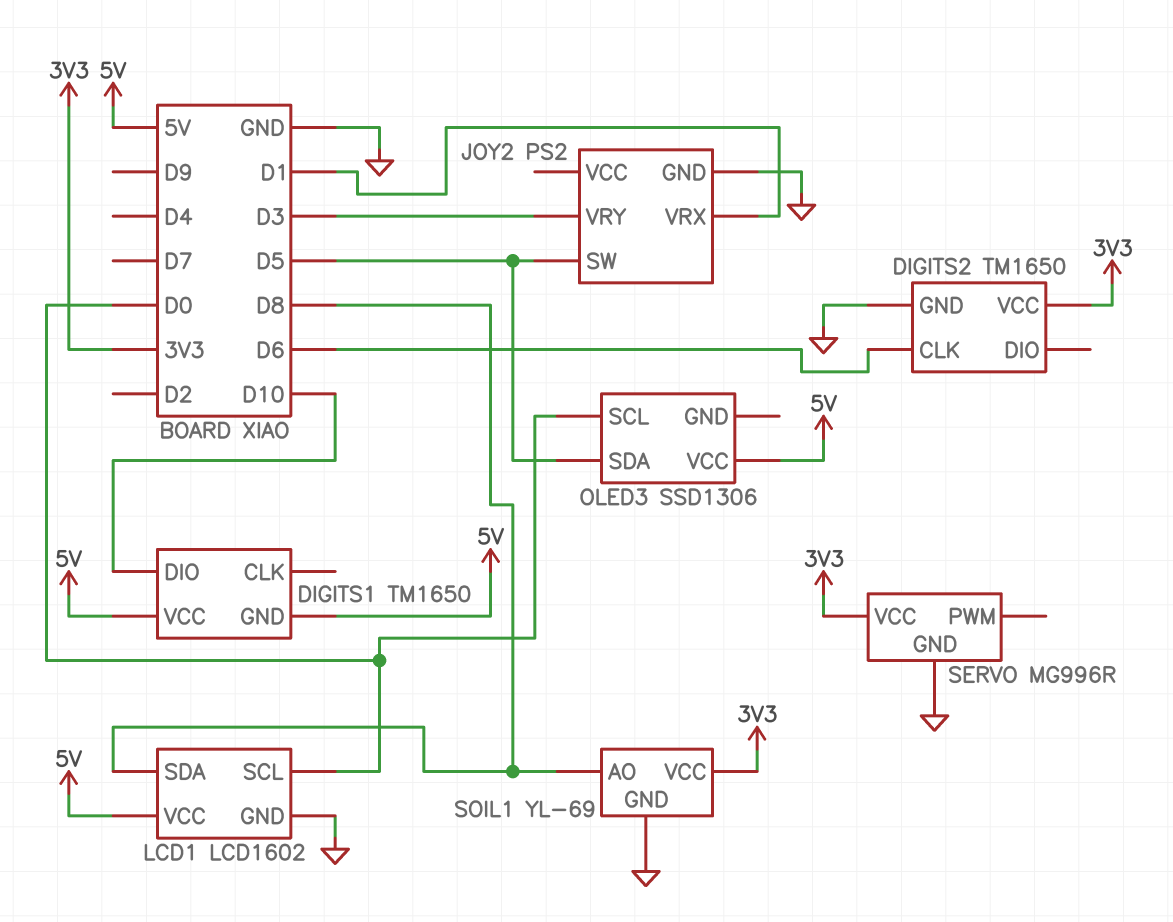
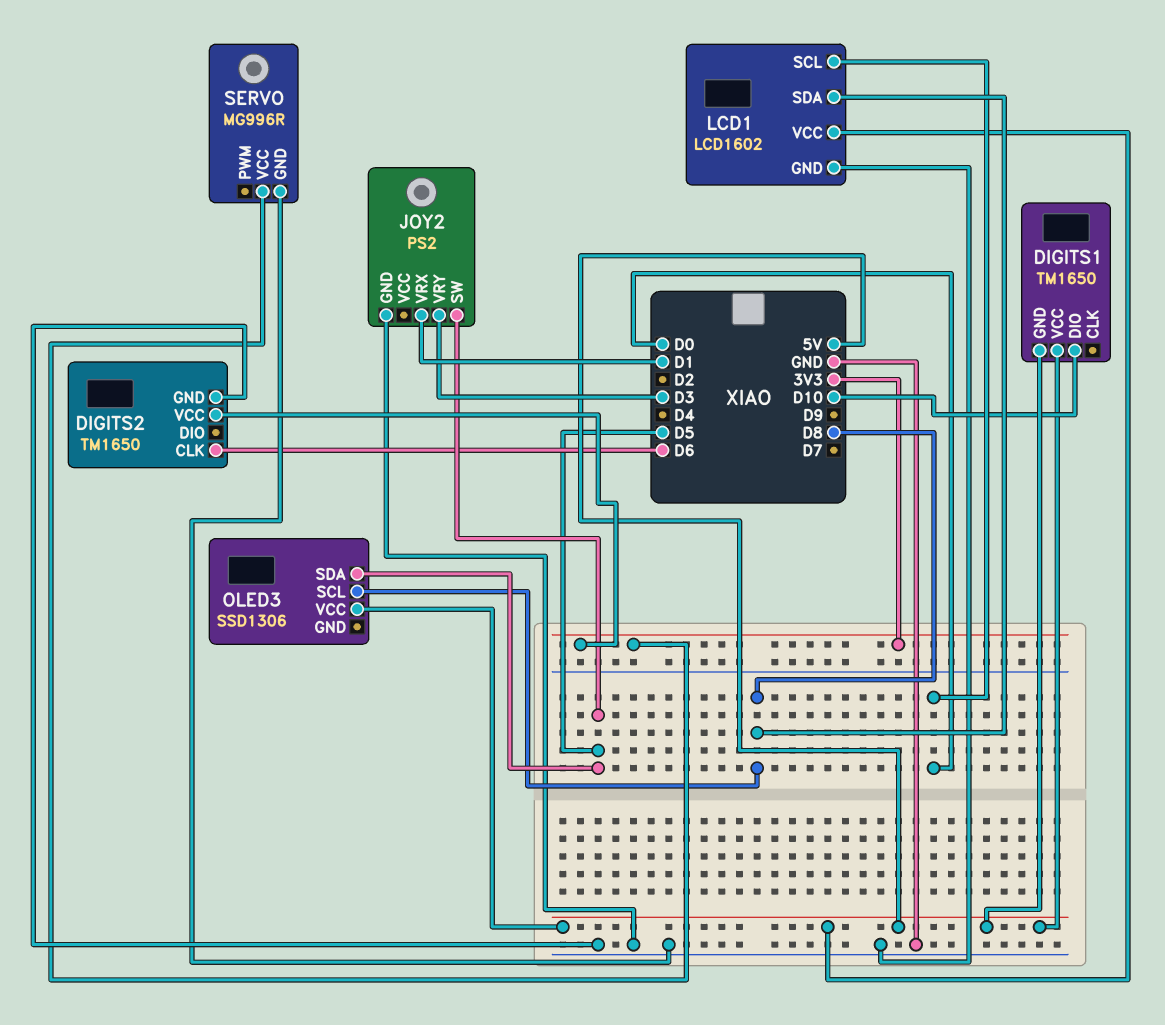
OLED3 pin SCL: D0 -> D8
SOIL1: YL-69 -> none
SOIL1 pin AO: D8 -> none
SOIL1 pin GND: GND -> none
SOIL1 pin VCC: 3V3 -> none

